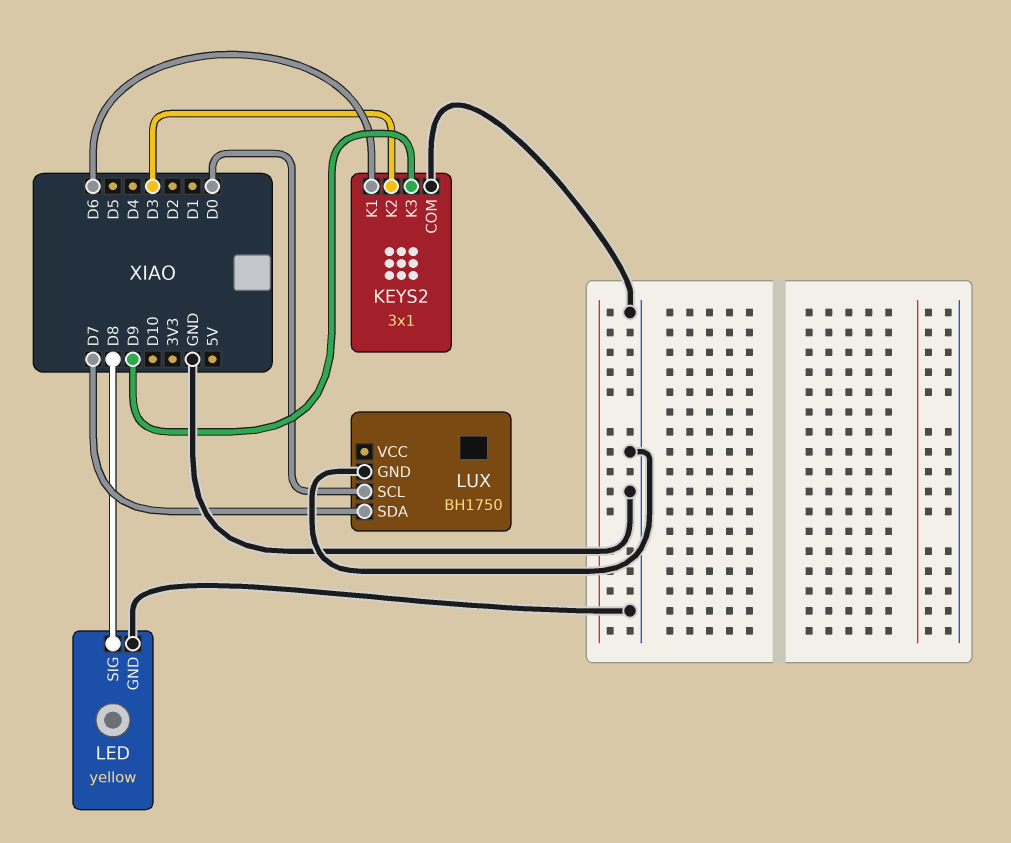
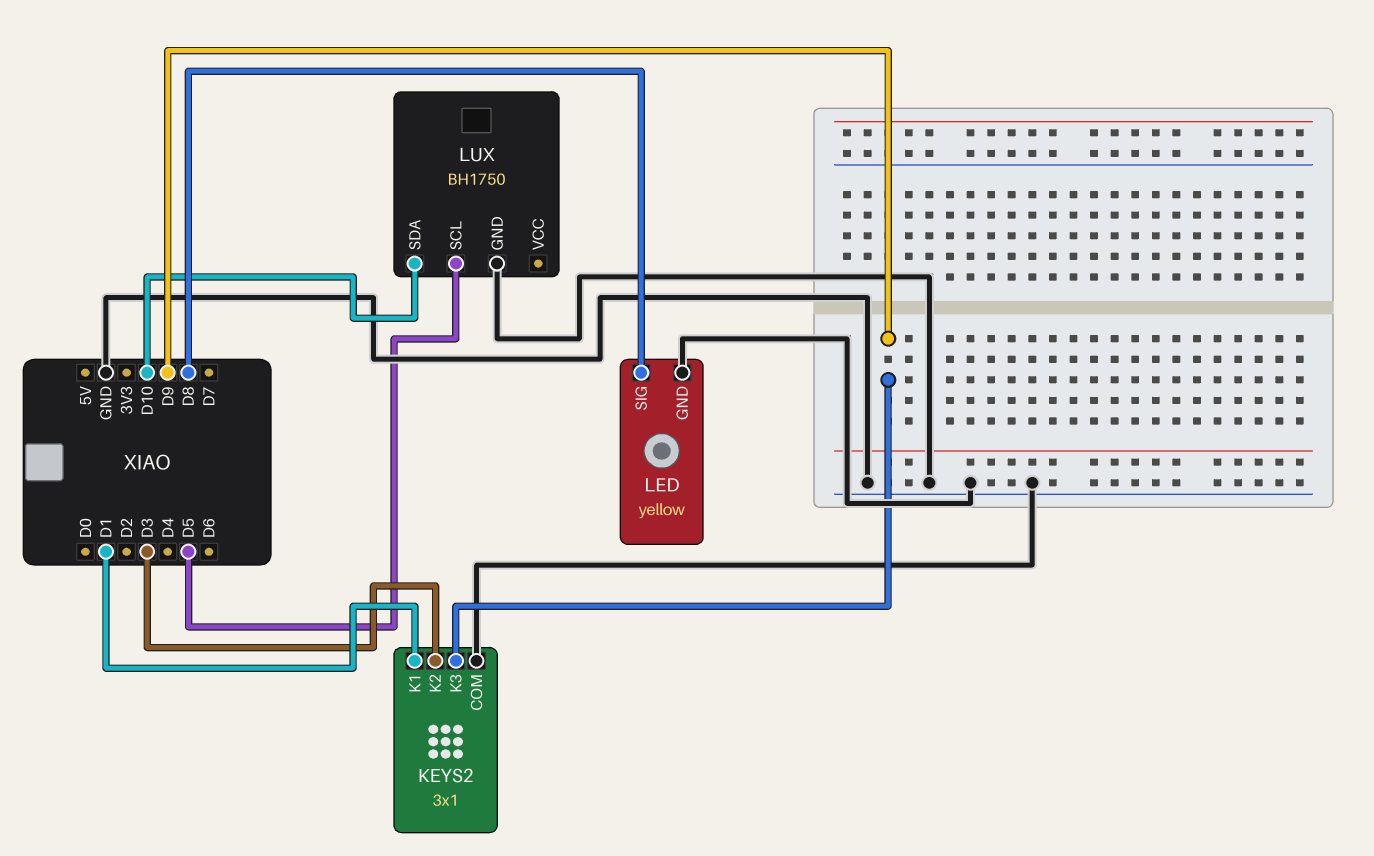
KEYS2 pin K1: D6 -> D1
LUX pin SCL: D0 -> D5
LUX pin SDA: D7 -> D10

